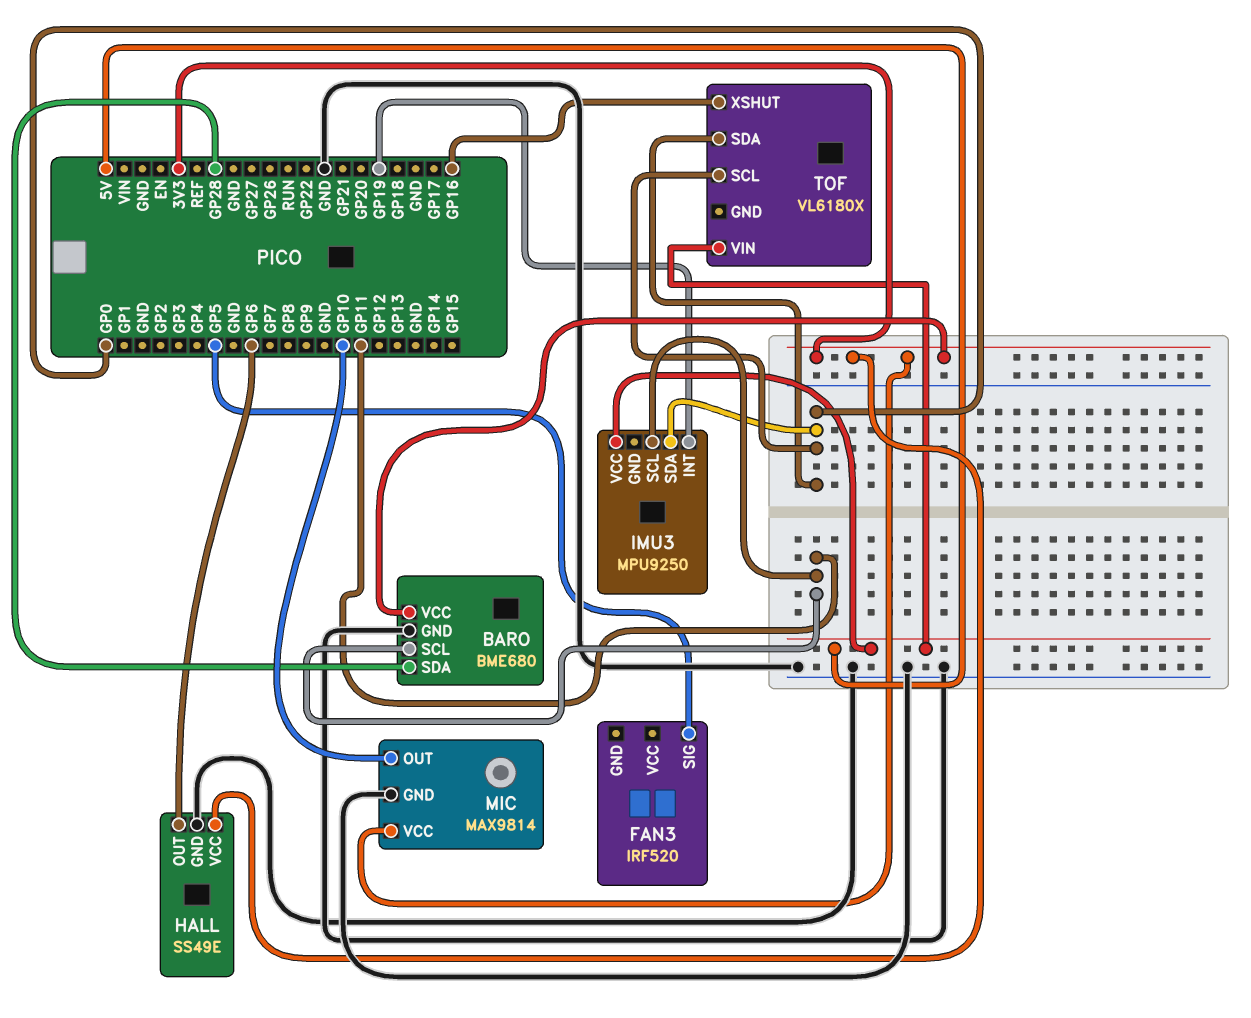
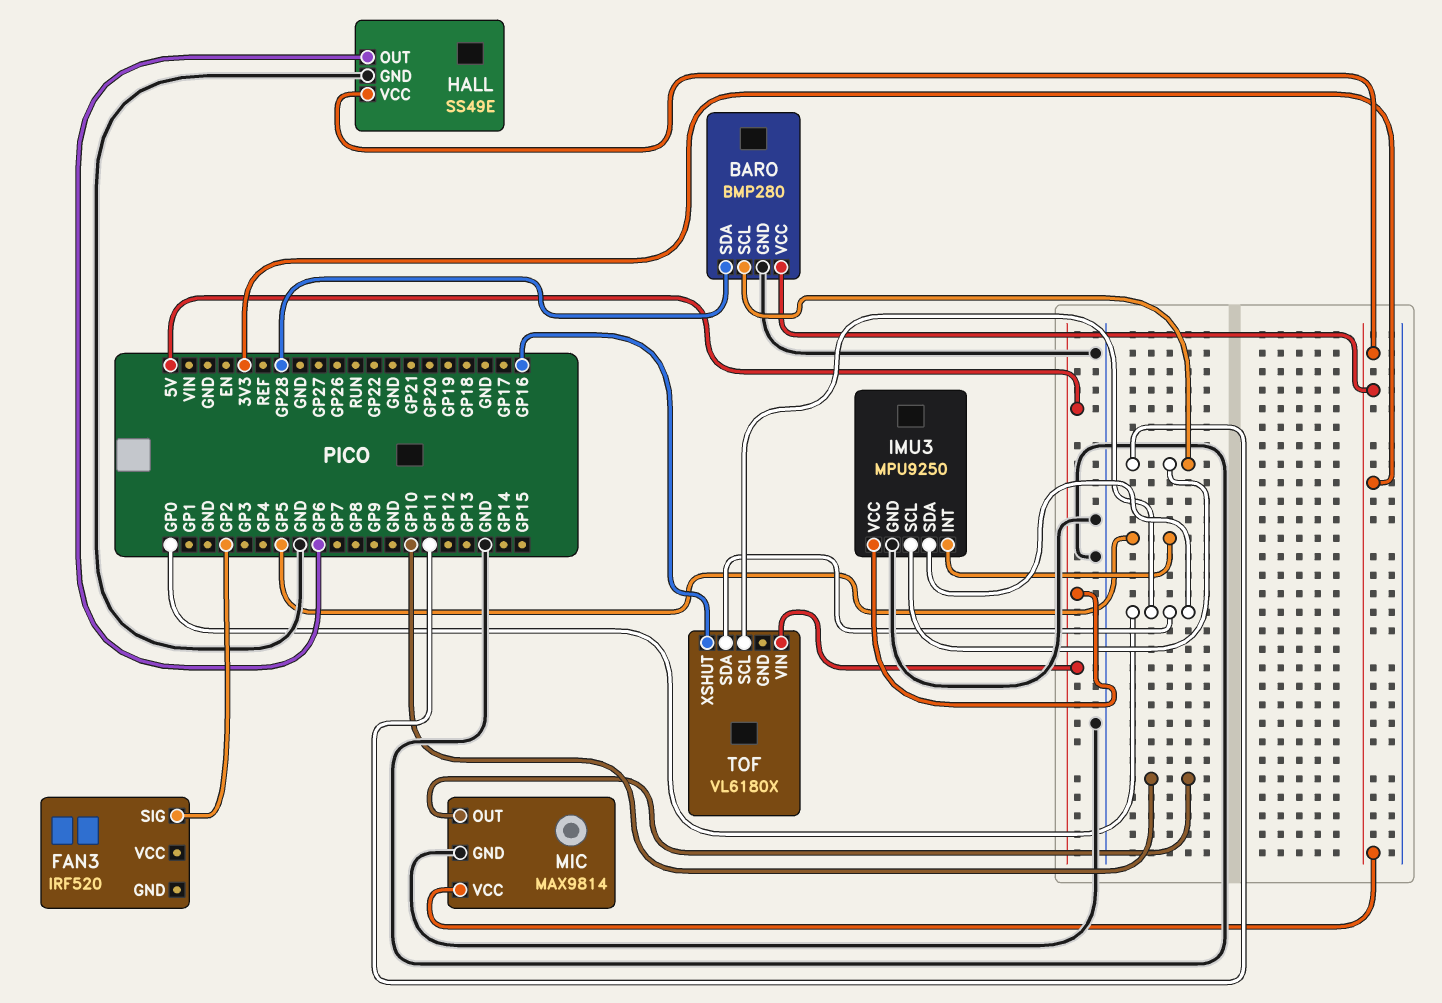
BARO: BME680 -> BMP280
FAN3 pin SIG: GP5 -> GP2
IMU3 pin GND: none -> GND
IMU3 pin INT: GP19 -> GP5

